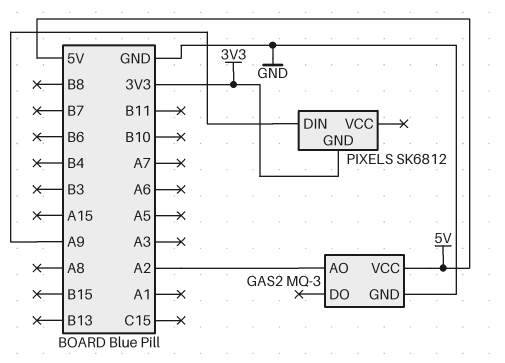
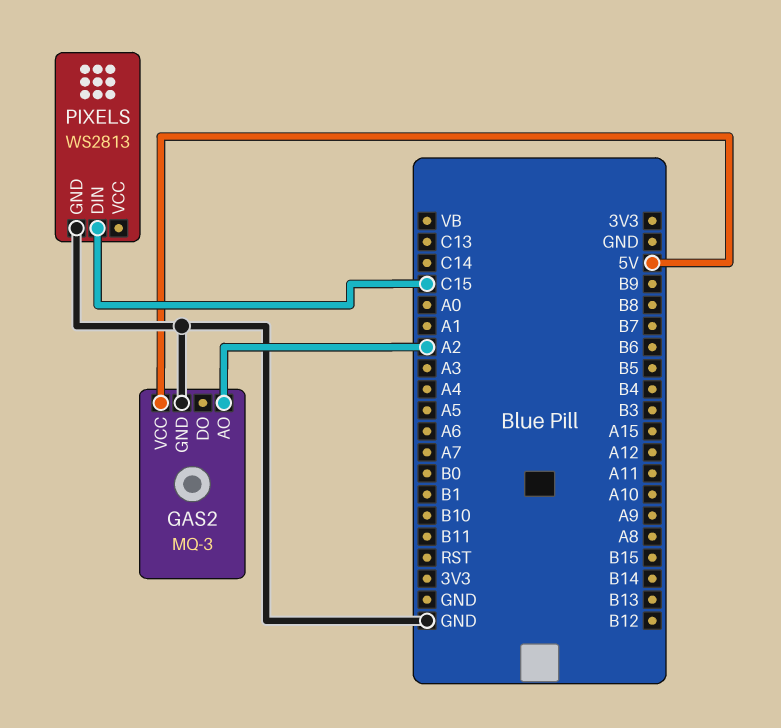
PIXELS: SK6812 -> WS2813
PIXELS pin DIN: A9 -> C15
PIXELS pin GND: 3V3 -> GND

